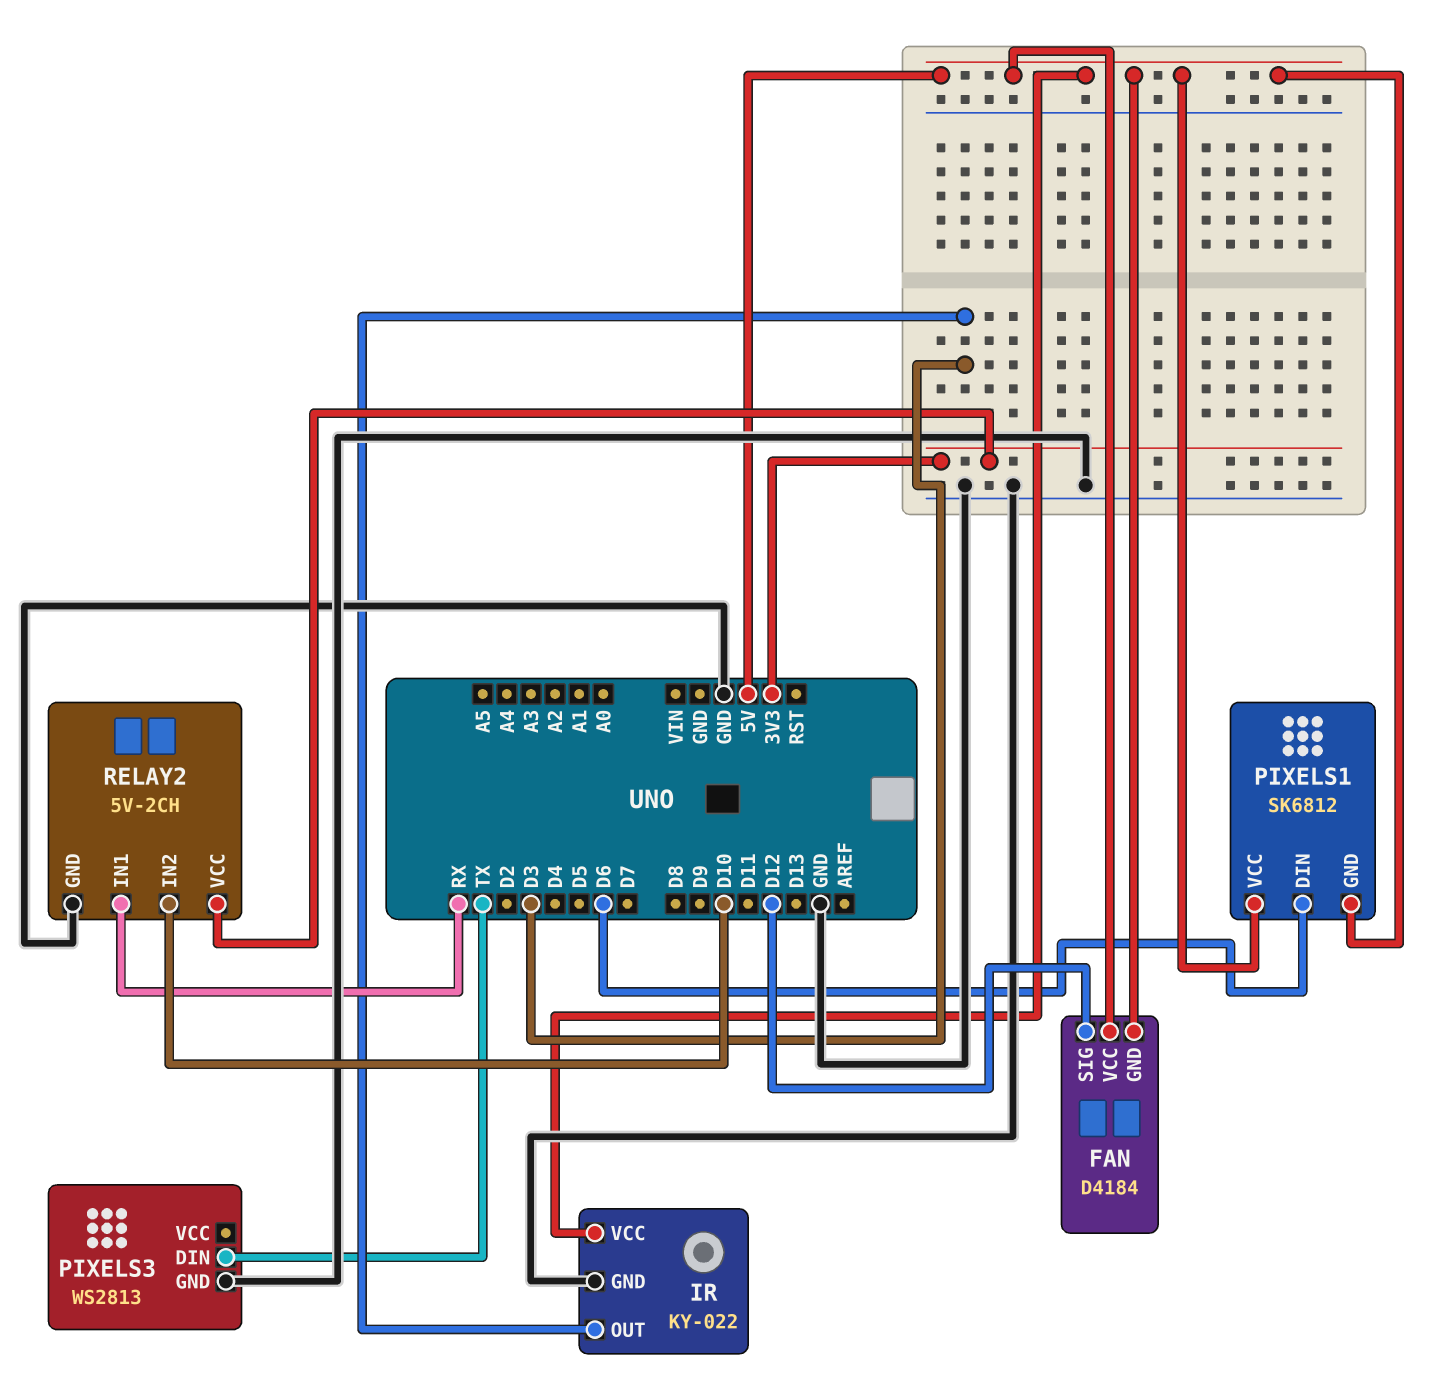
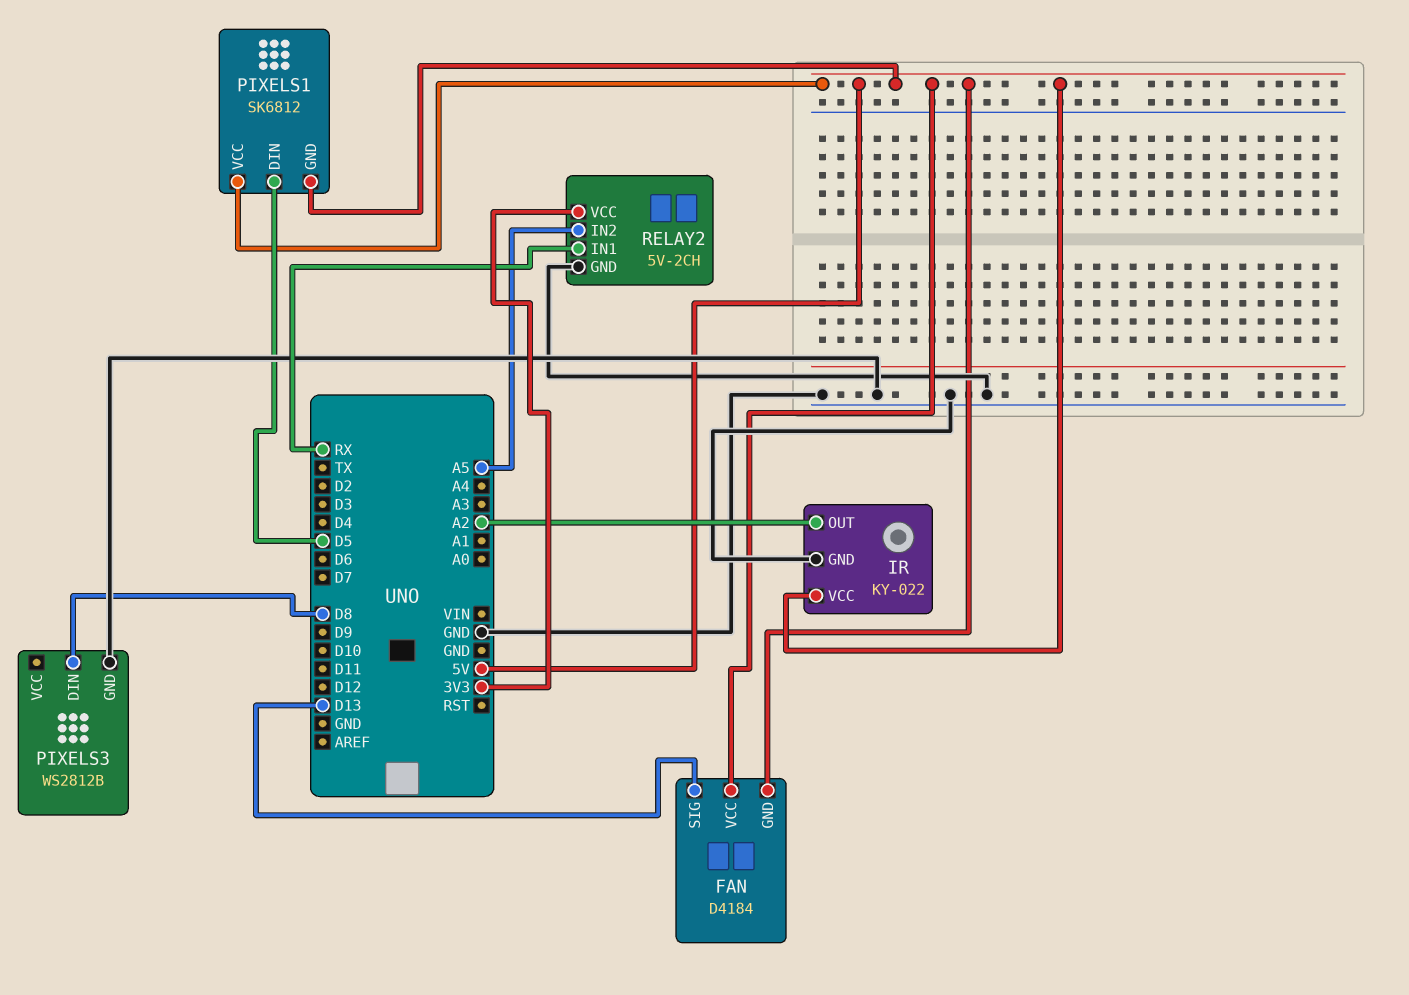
FAN pin SIG: D12 -> D13
IR pin OUT: D3 -> A2
PIXELS1 pin DIN: D6 -> D5
PIXELS3: WS2813 -> WS2812B
PIXELS3 pin DIN: TX -> D8
RELAY2 pin IN2: D10 -> A5

